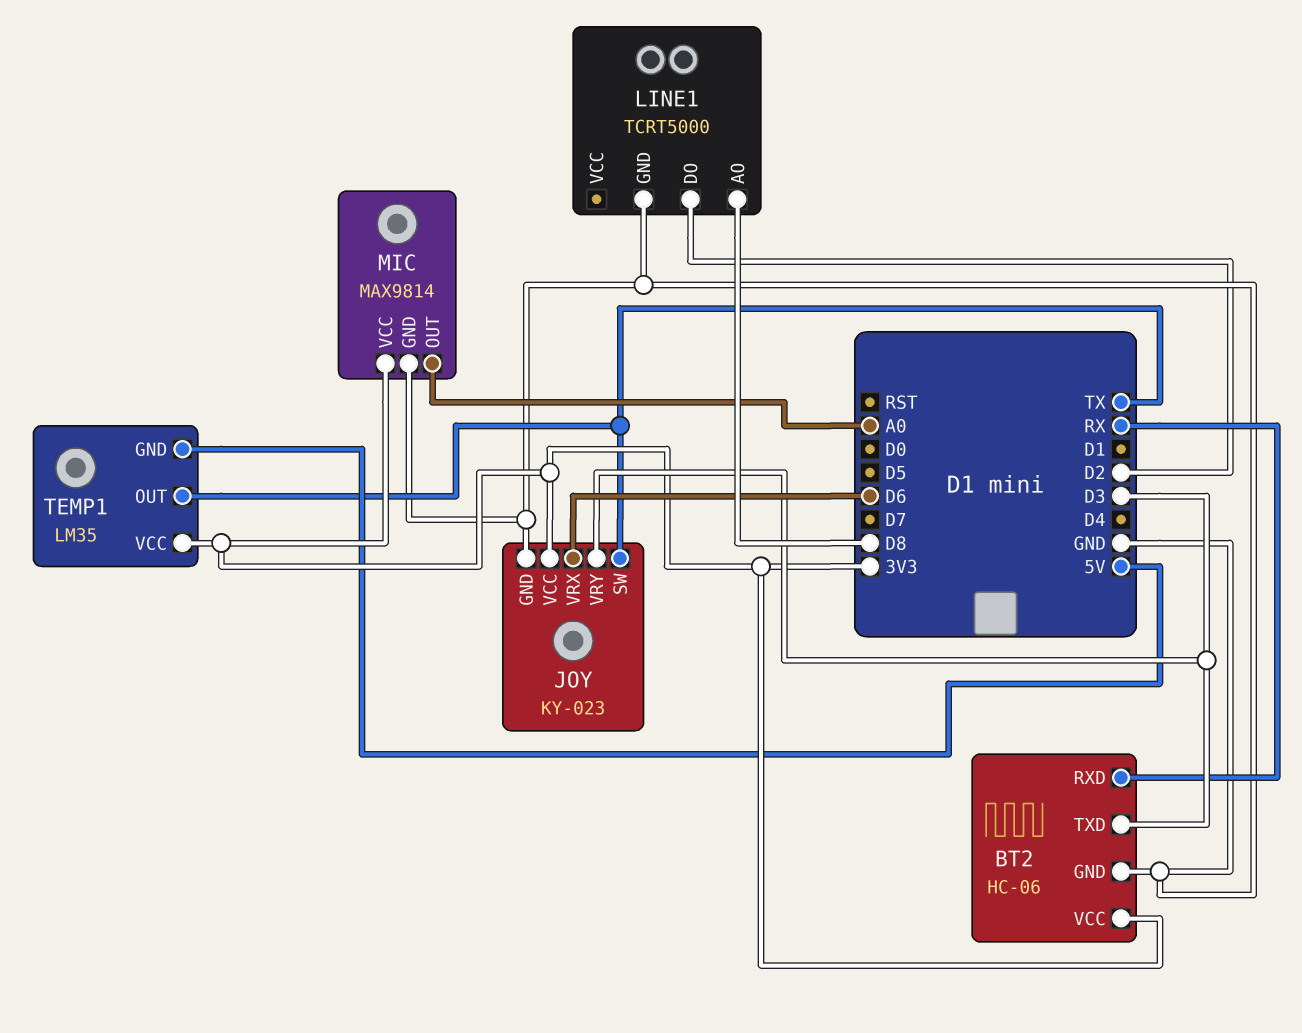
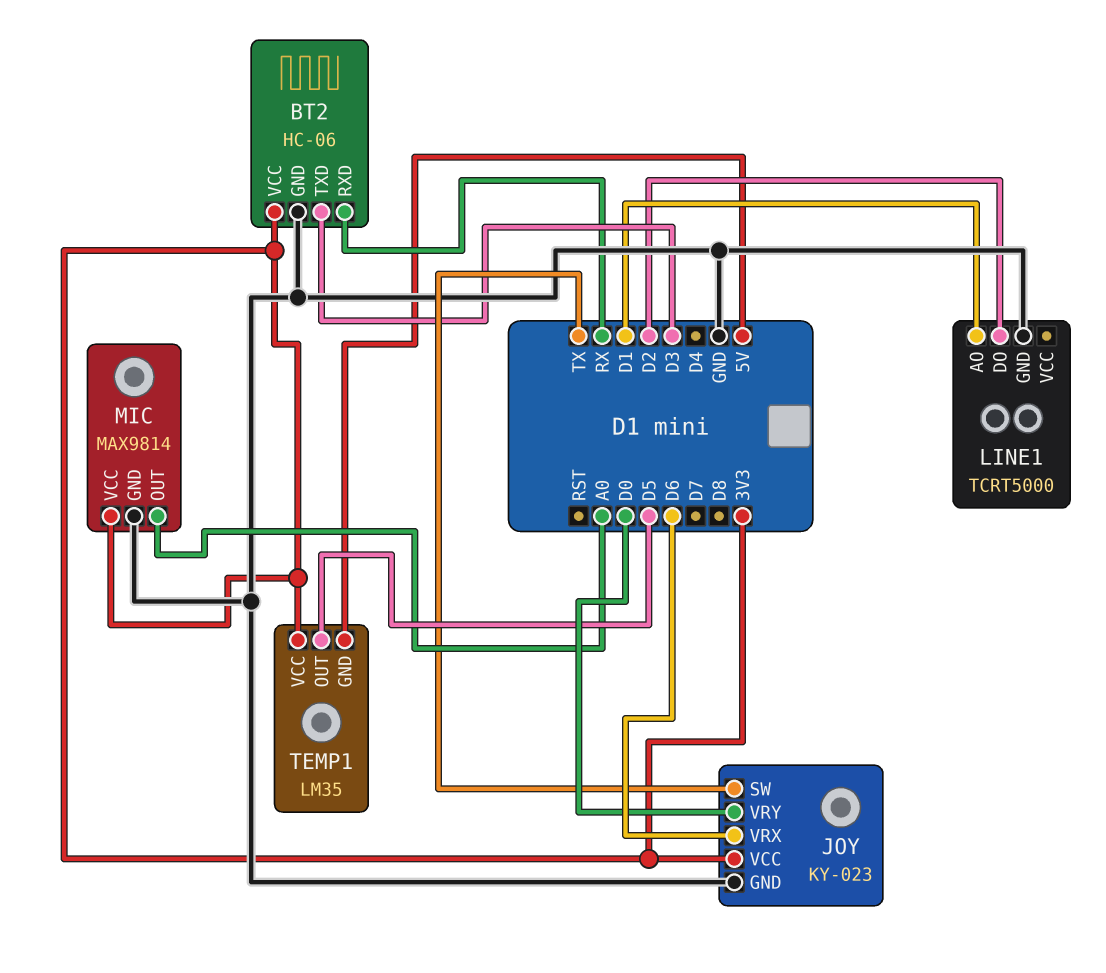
JOY pin VRY: D3 -> D0
LINE1 pin AO: D8 -> D1
TEMP1 pin OUT: TX -> D5

